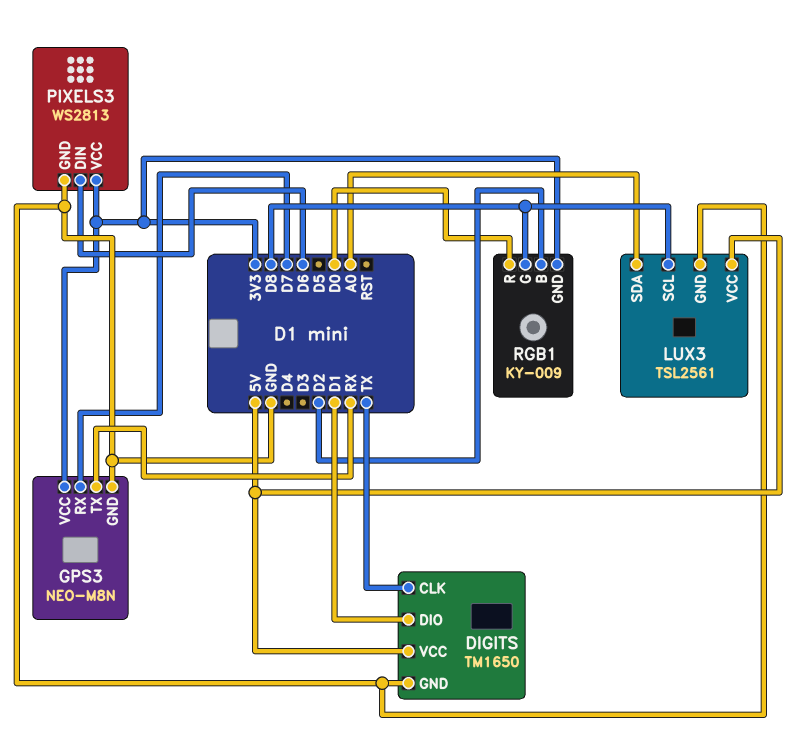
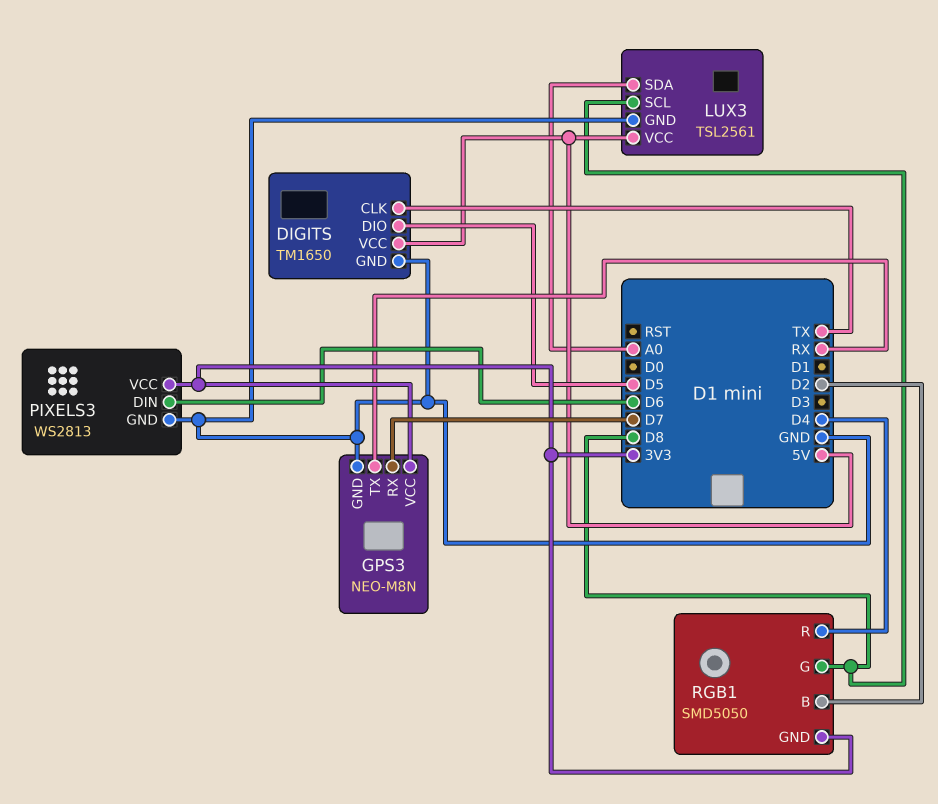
DIGITS pin DIO: D1 -> D5
RGB1: KY-009 -> SMD5050
RGB1 pin R: D0 -> D4

